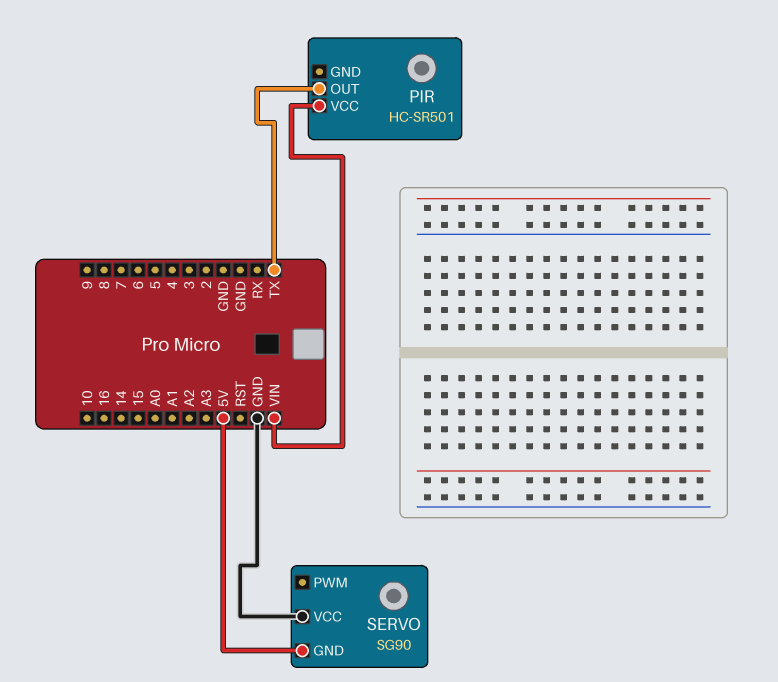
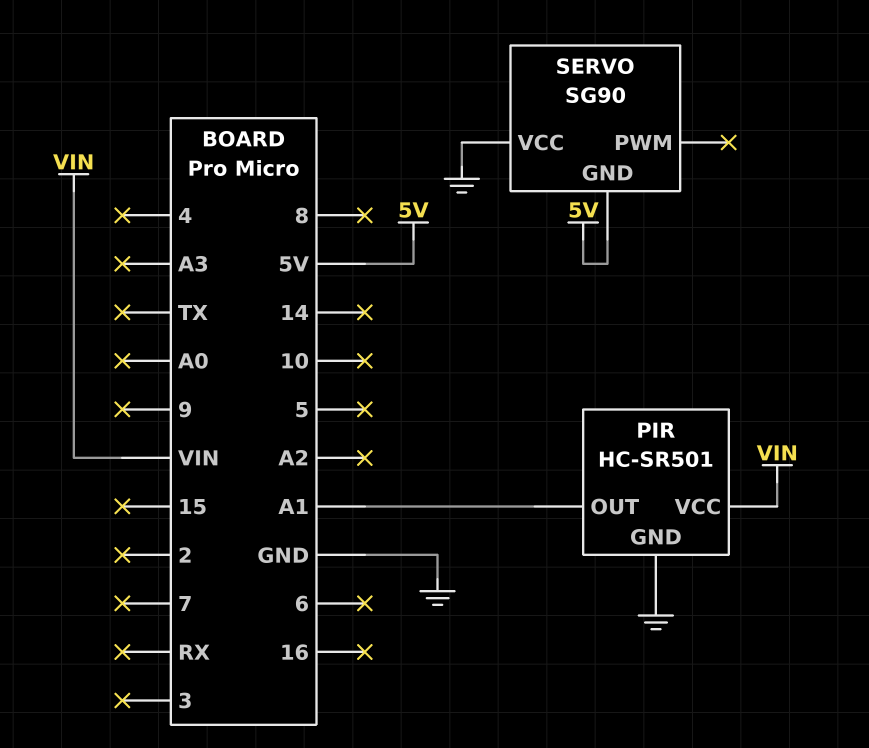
PIR pin GND: none -> GND
PIR pin OUT: TX -> A1

